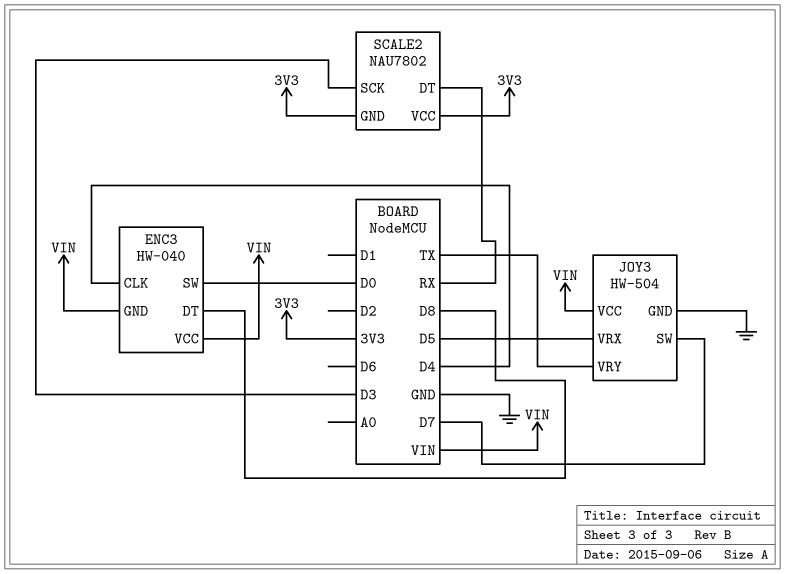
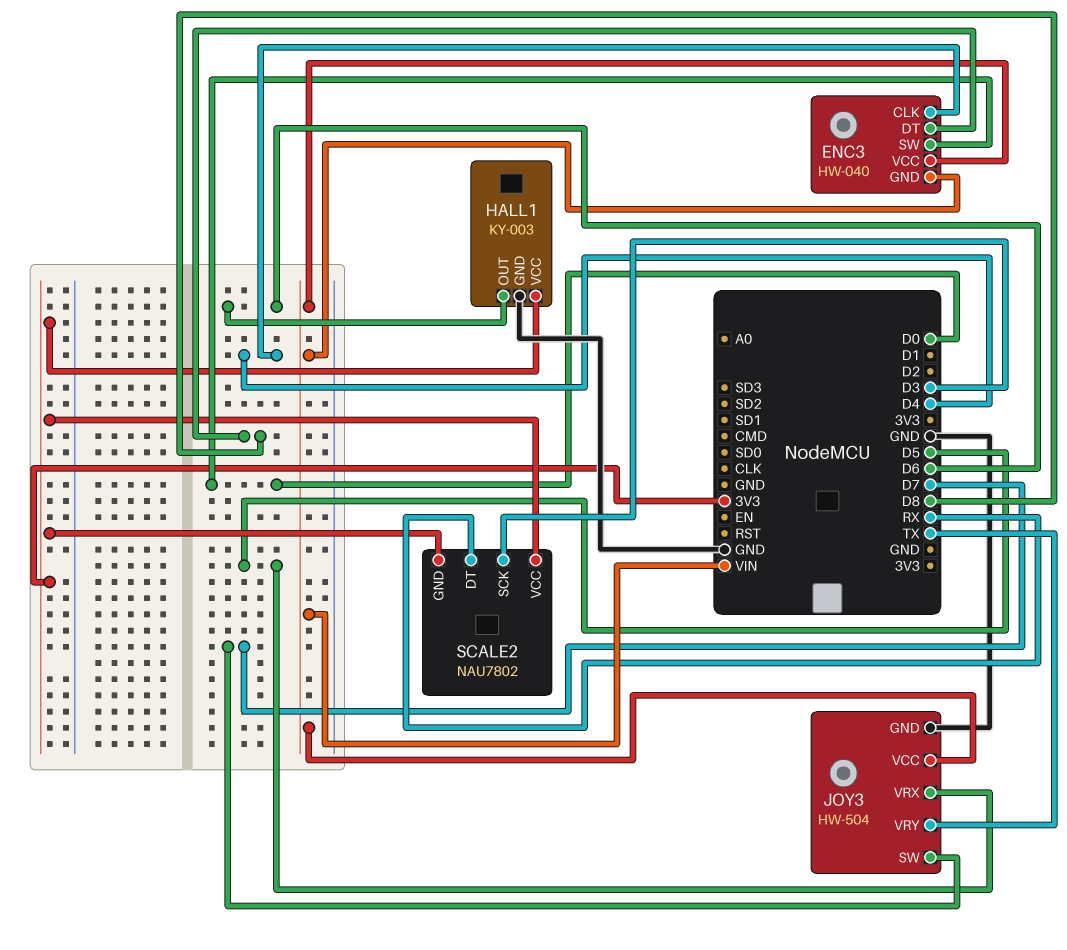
HALL1: none -> KY-003
HALL1 pin GND: none -> GND
HALL1 pin OUT: none -> D6
HALL1 pin VCC: none -> 3V3

